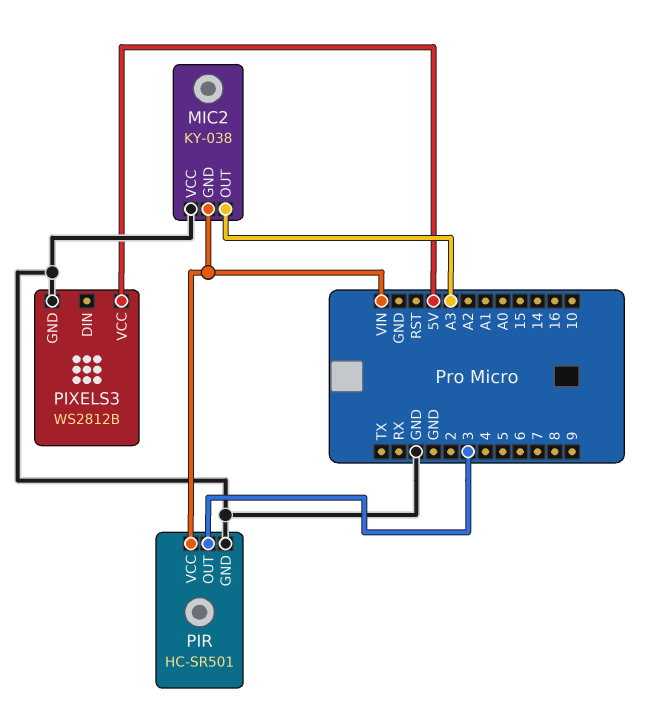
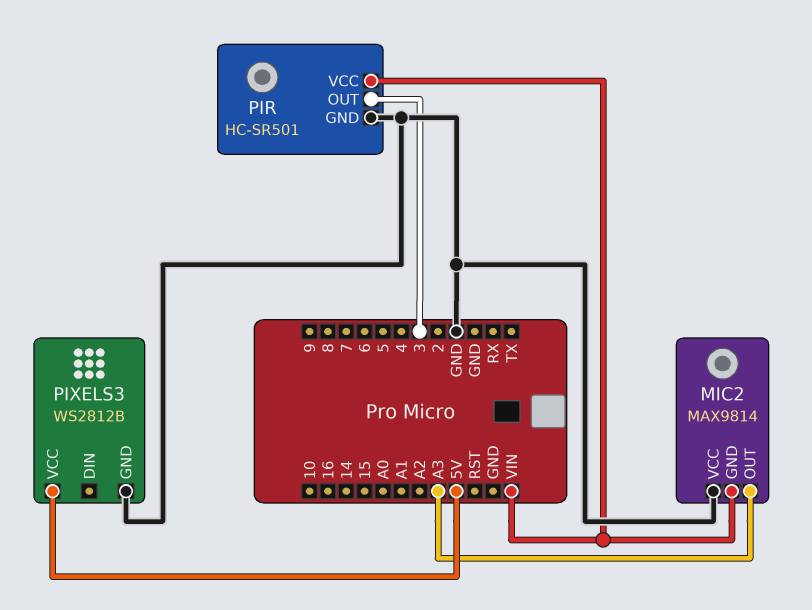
MIC2: KY-038 -> MAX9814

